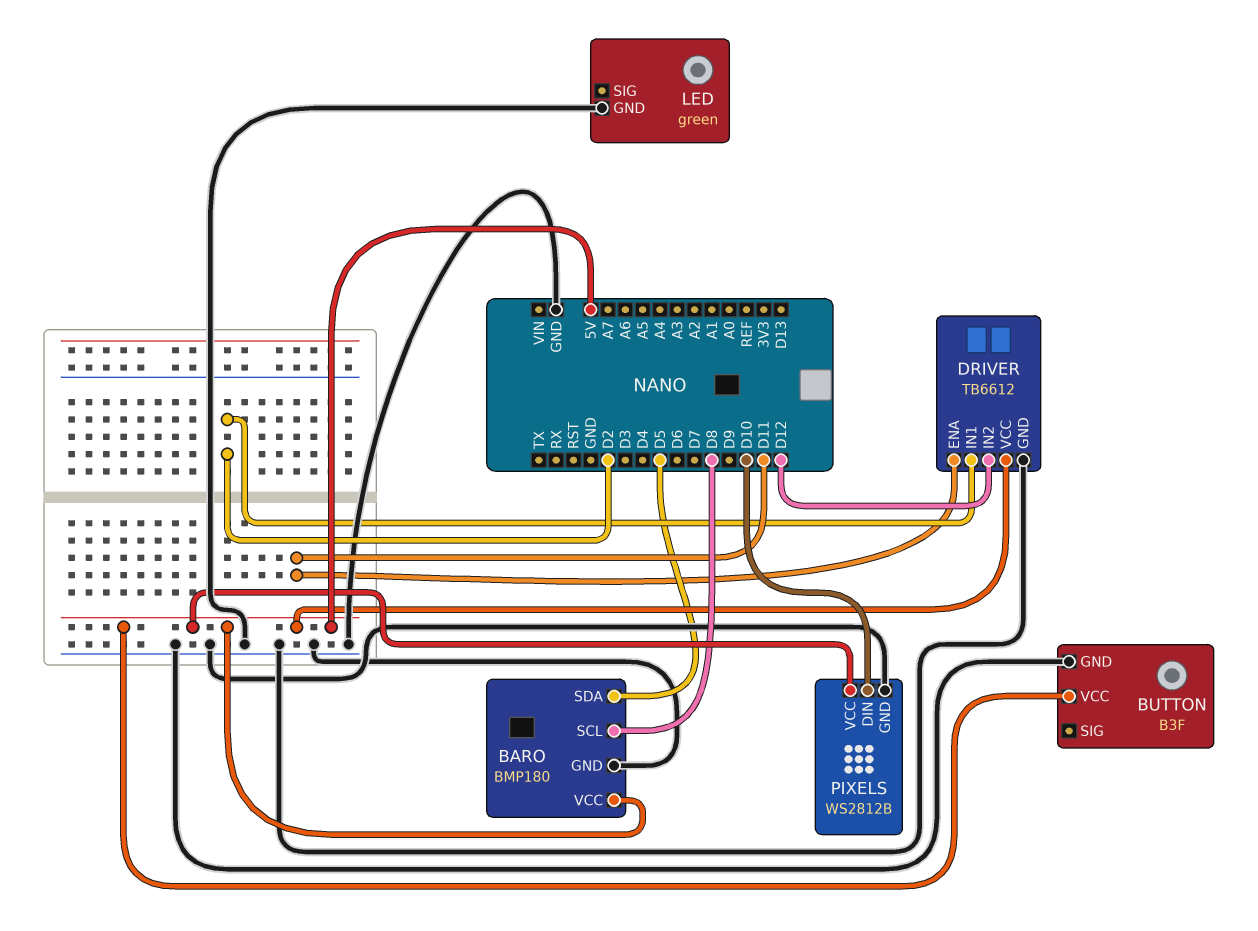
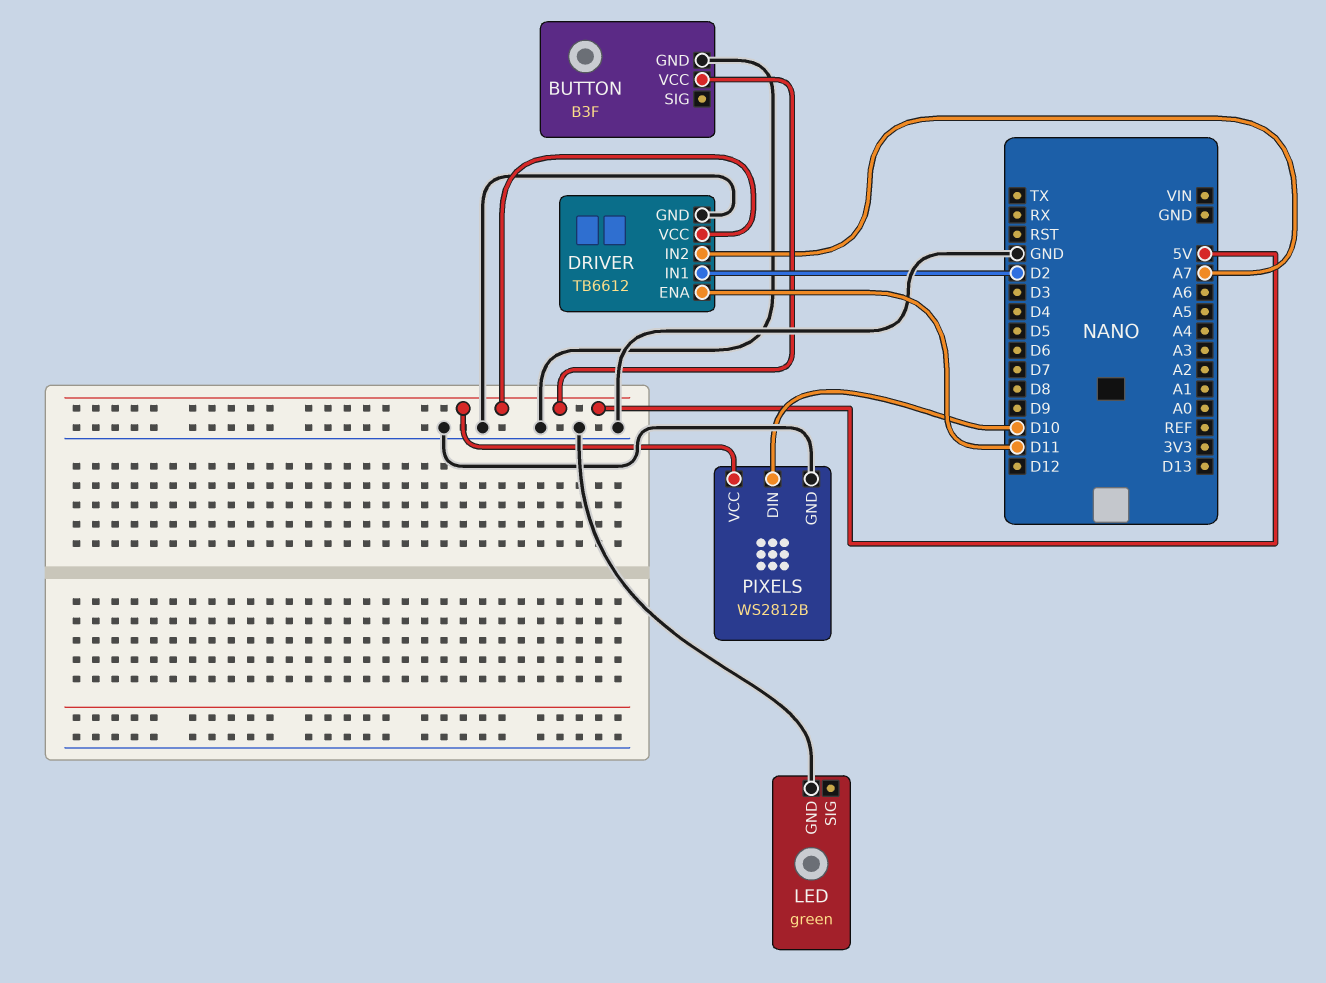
BARO: BMP180 -> none
BARO pin GND: GND -> none
BARO pin SCL: D8 -> none
BARO pin SDA: D5 -> none
BARO pin VCC: 5V -> none
DRIVER pin IN2: D12 -> A7

